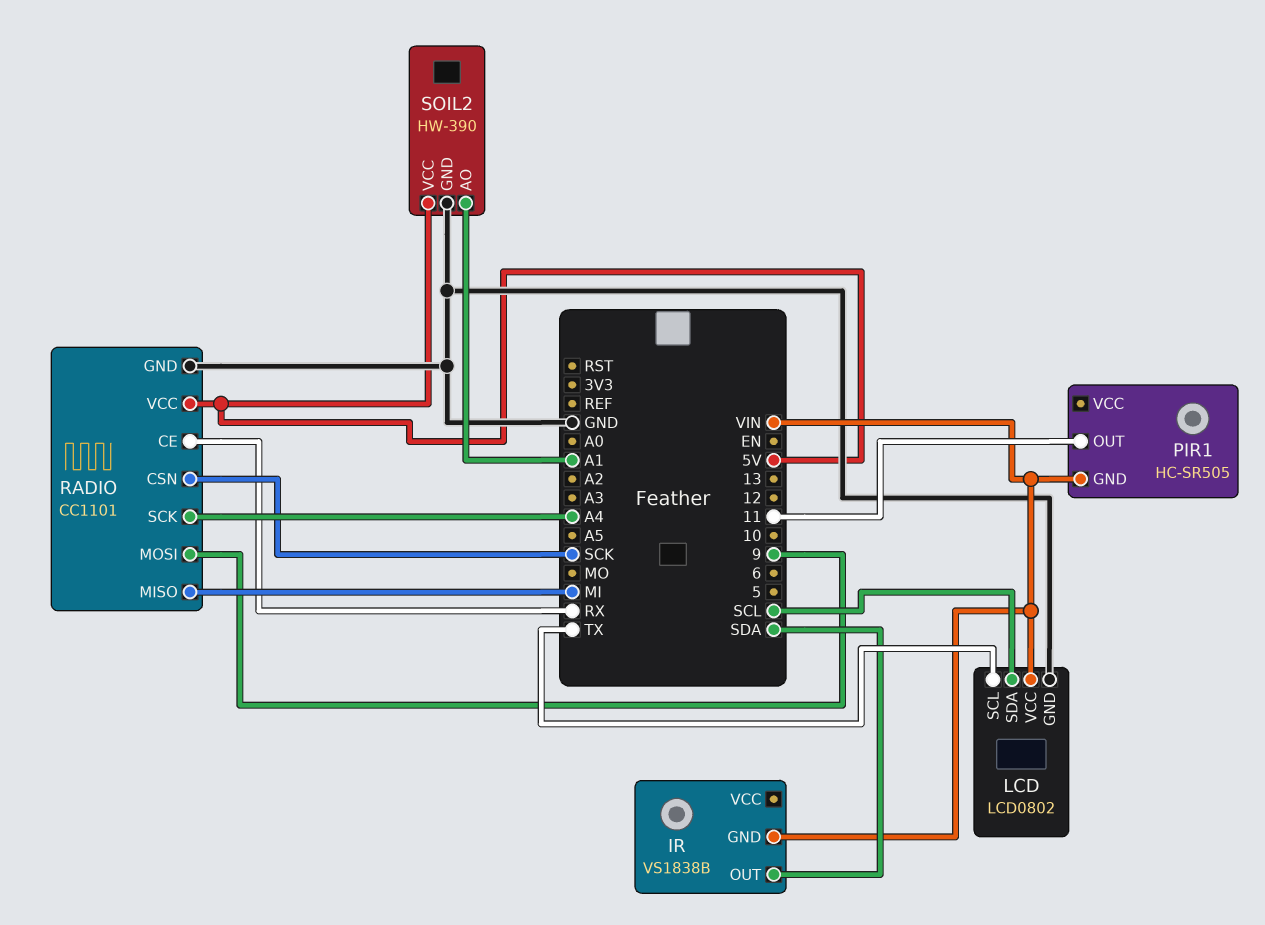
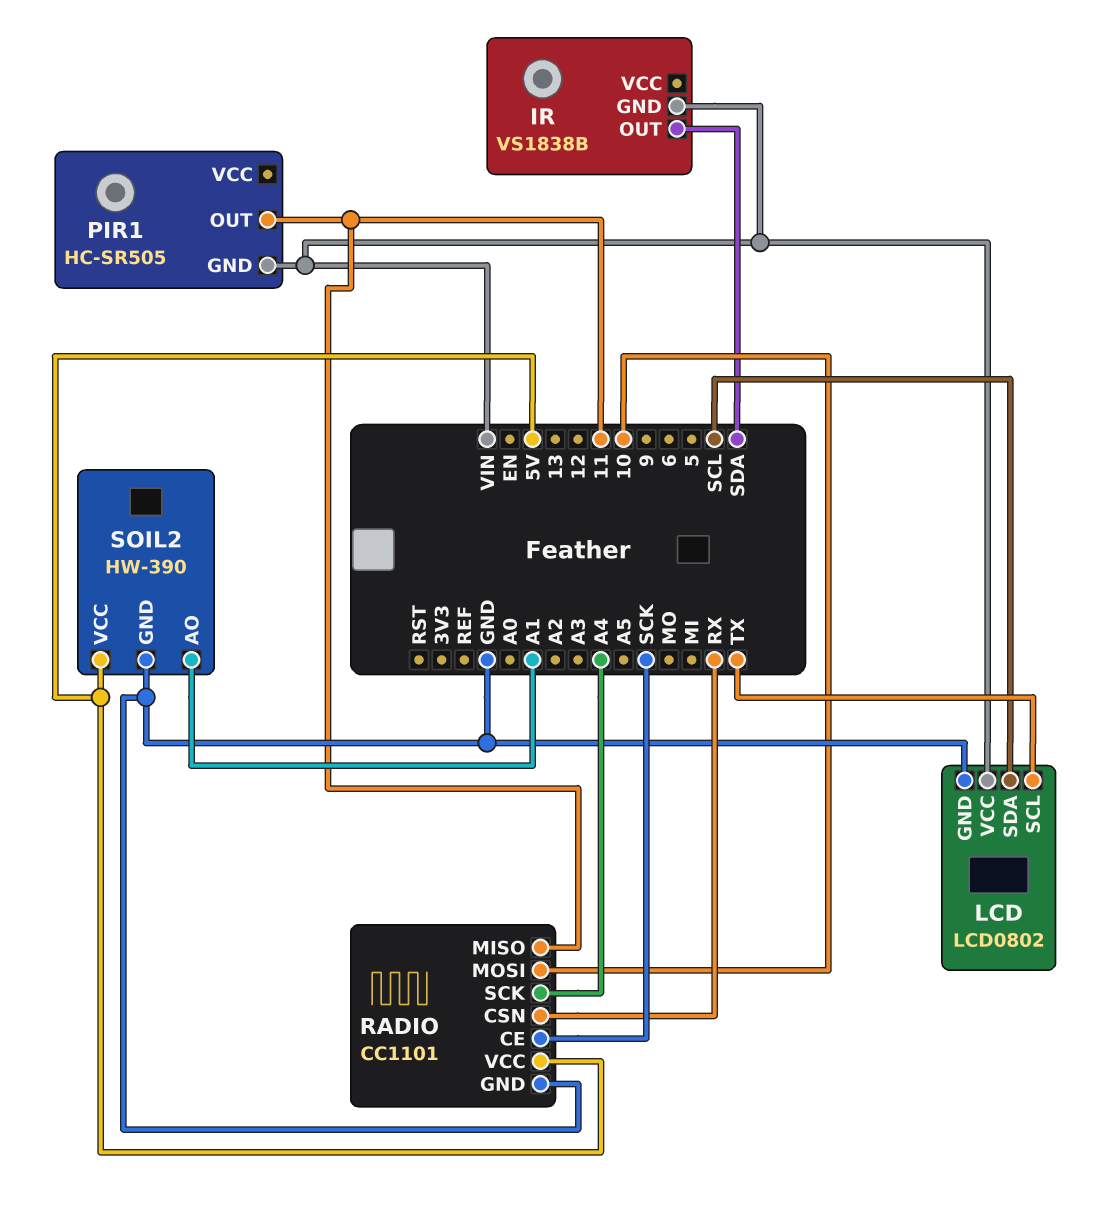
RADIO pin CE: RX -> SCK
RADIO pin CSN: SCK -> RX
RADIO pin MISO: MI -> 11
RADIO pin MOSI: 9 -> 10

